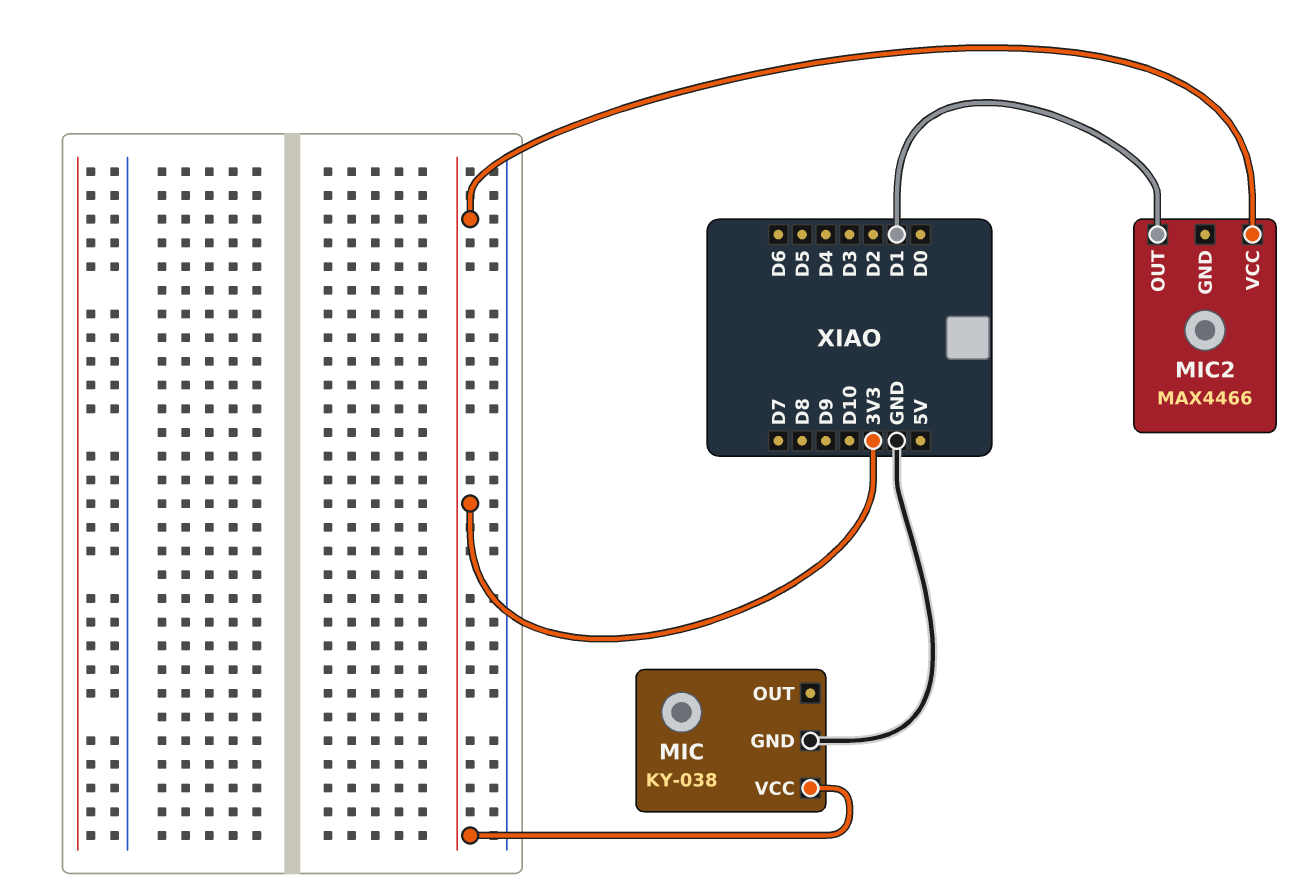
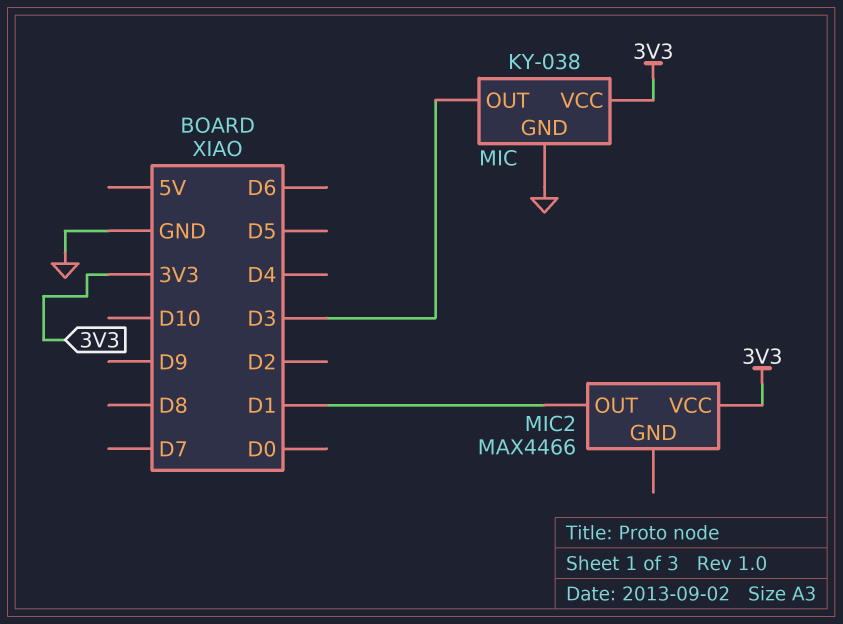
MIC pin OUT: none -> D3

